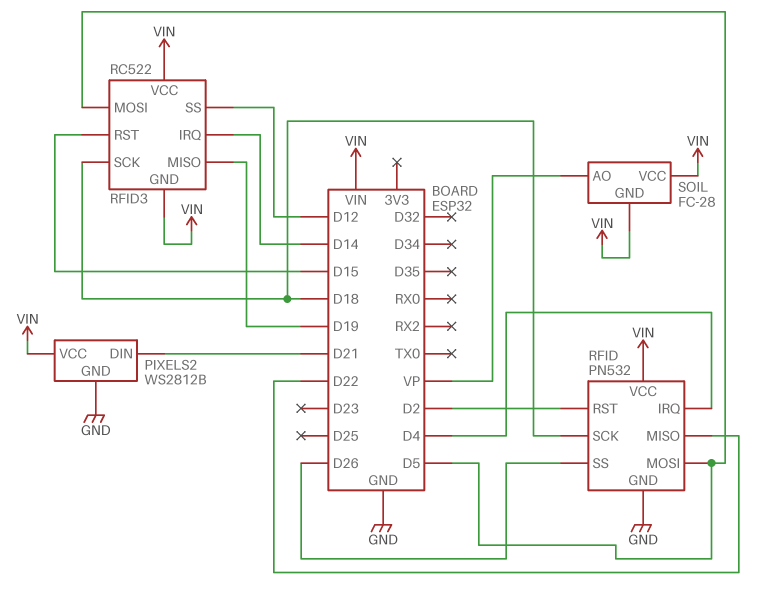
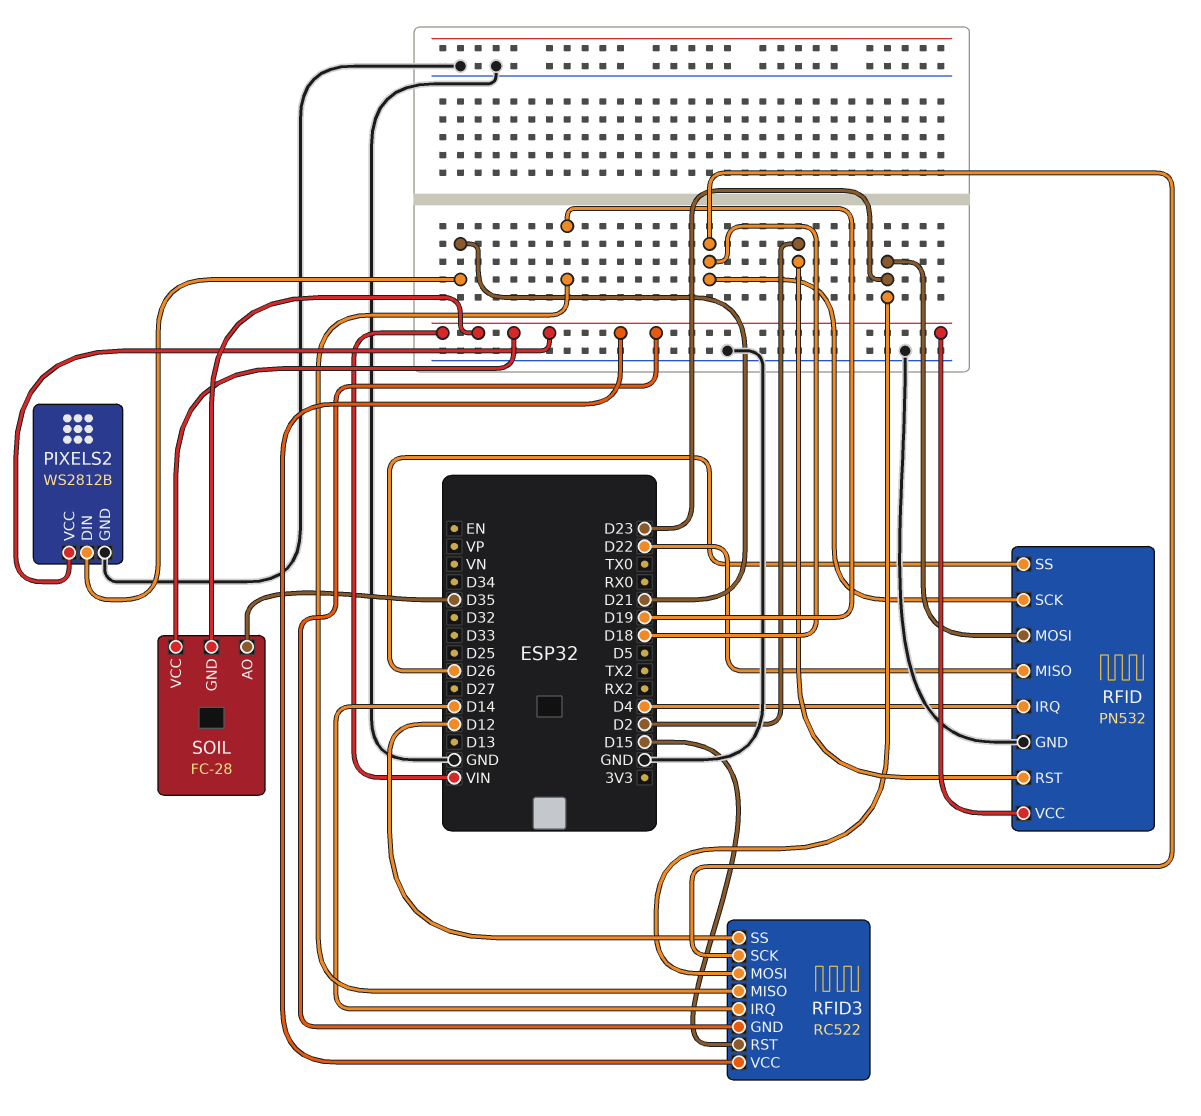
RFID pin MOSI: D5 -> D23
RFID3 pin MOSI: D5 -> D23
SOIL pin AO: VP -> D35

